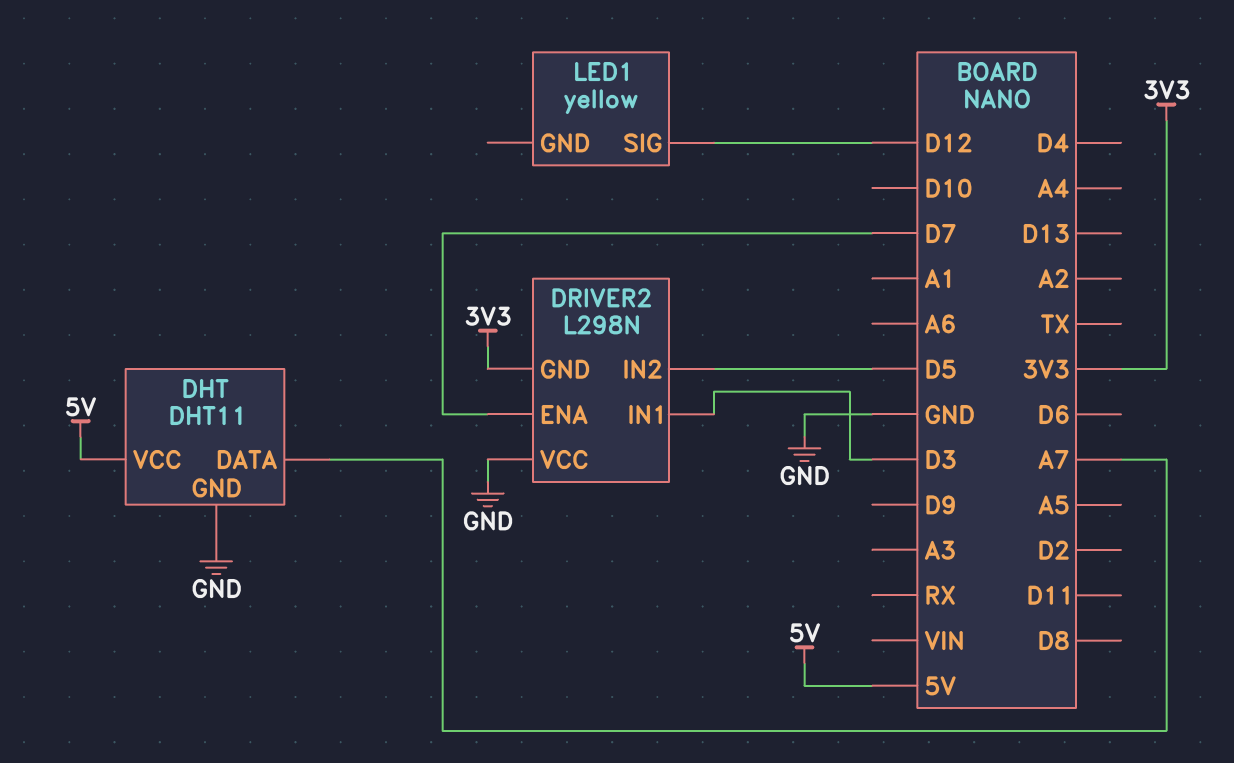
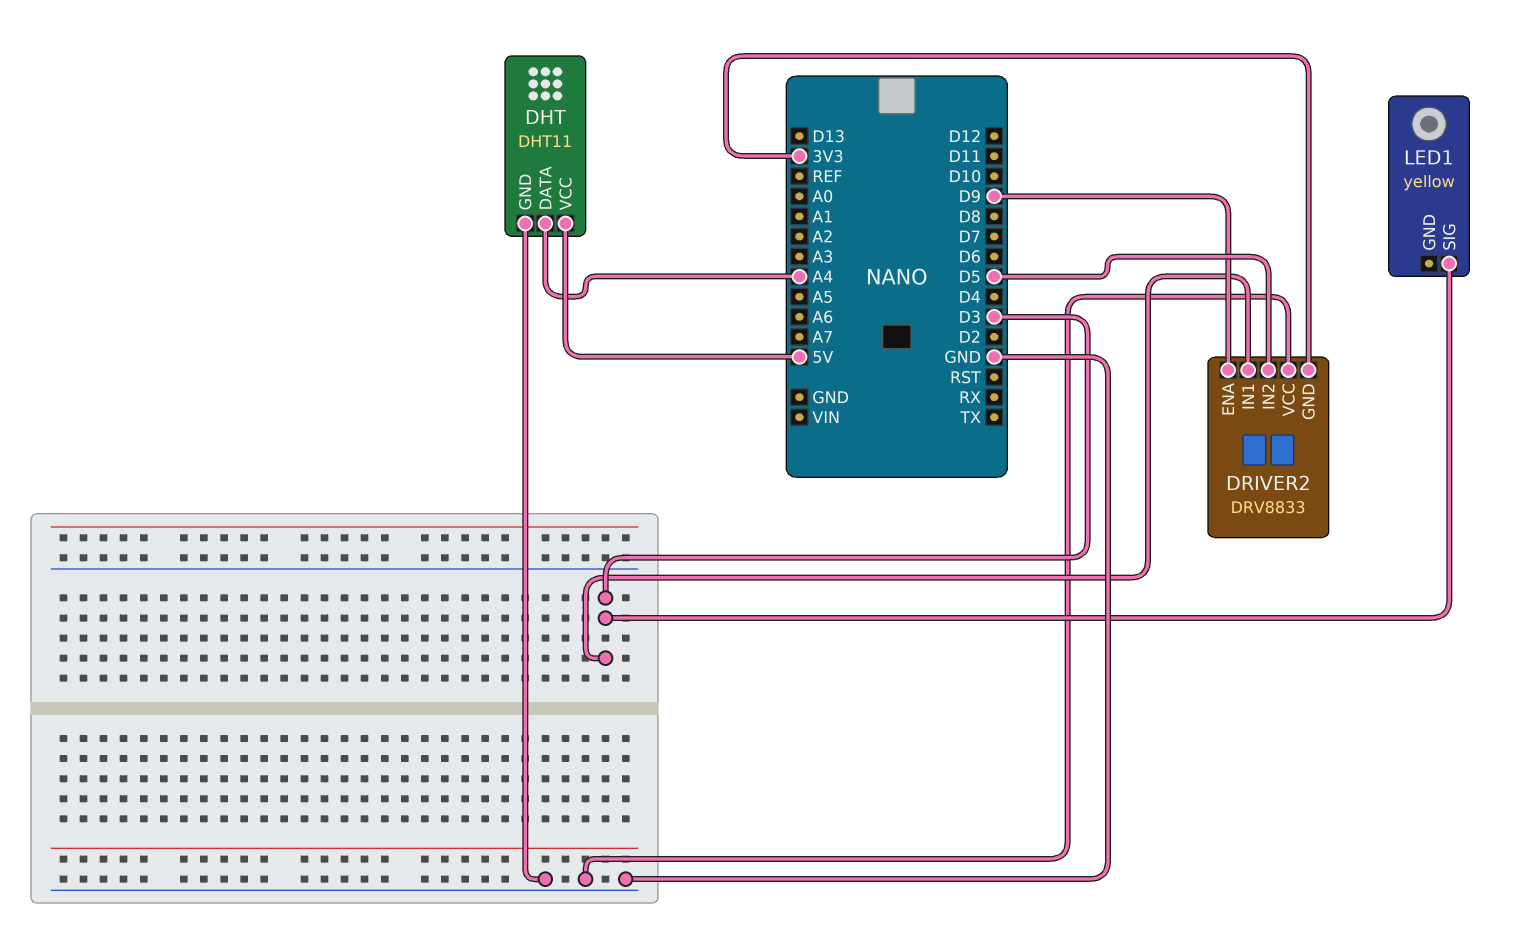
DHT pin DATA: A7 -> A4
DRIVER2: L298N -> DRV8833
DRIVER2 pin ENA: D7 -> D9
LED1 pin SIG: D12 -> D3

